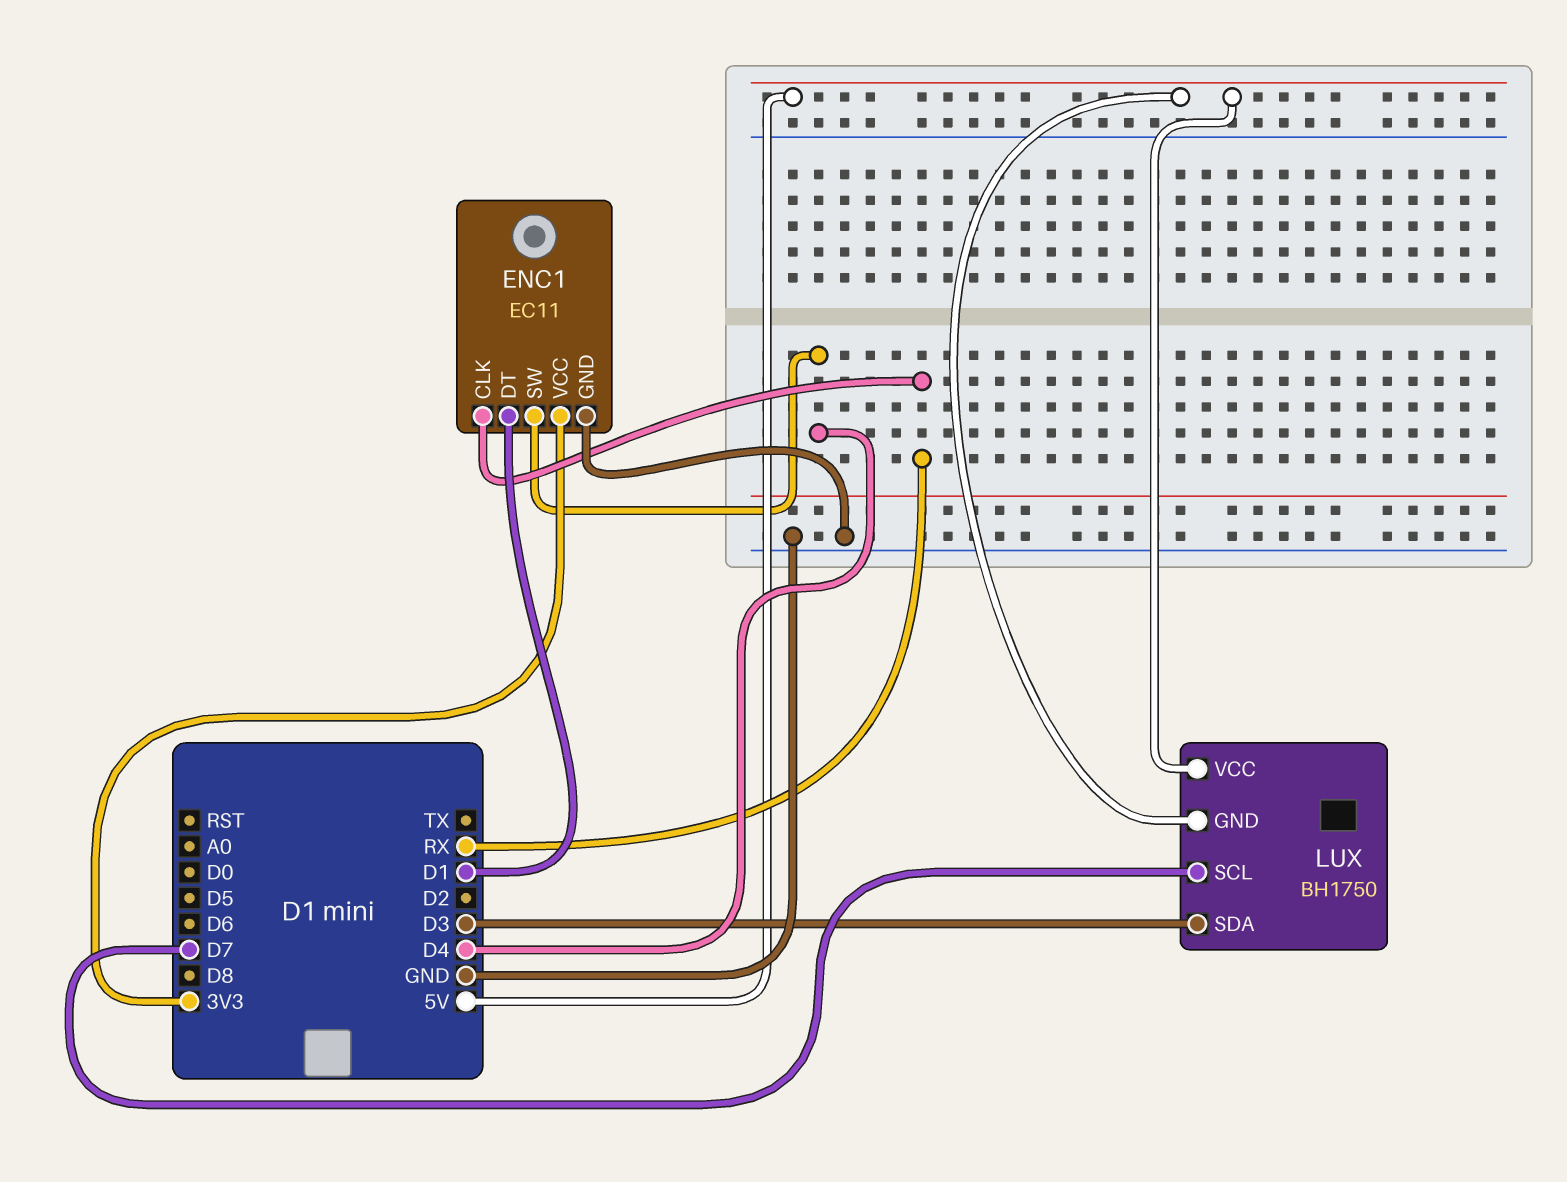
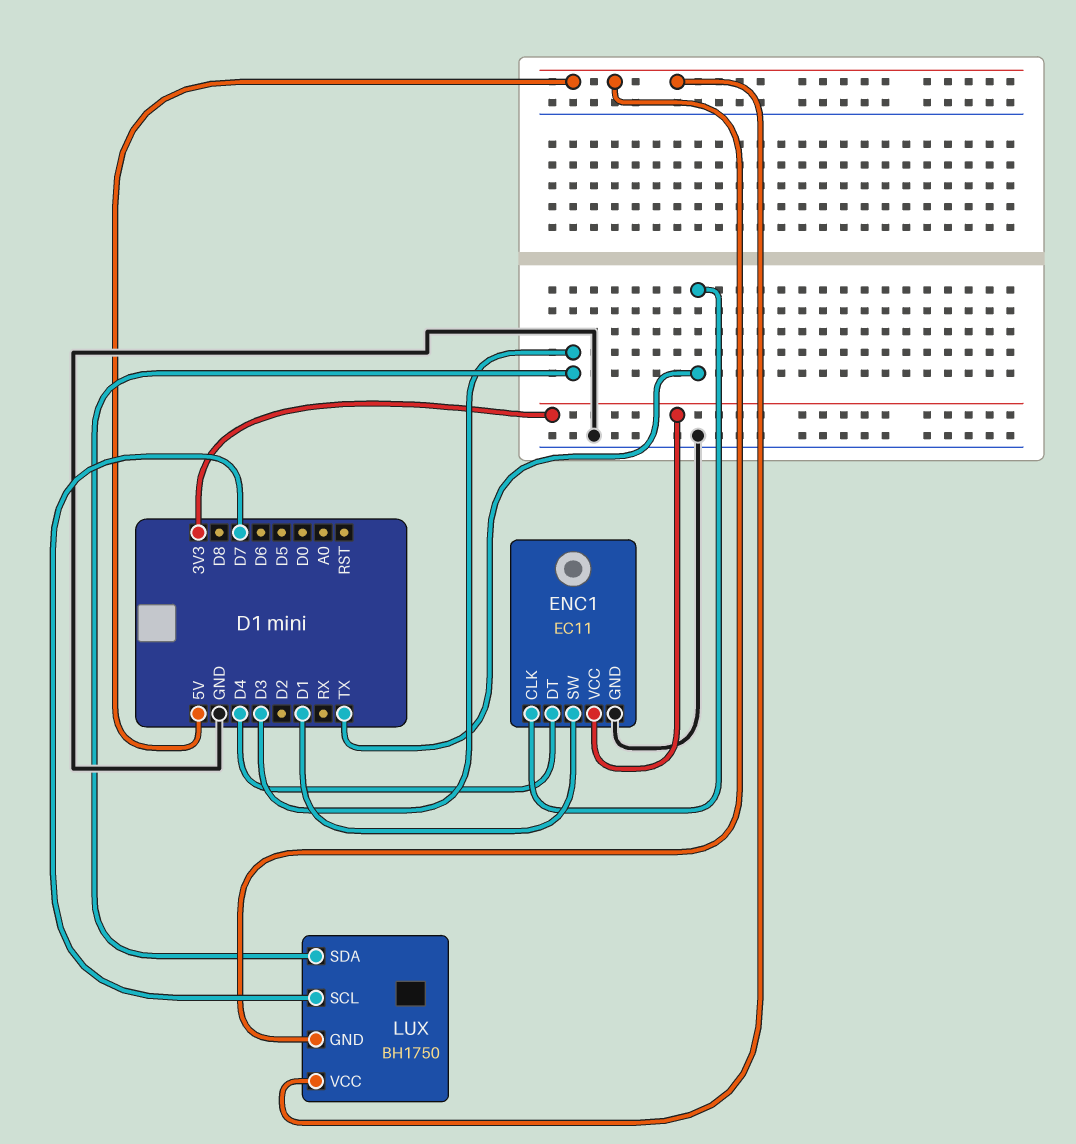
ENC1 pin CLK: RX -> TX
ENC1 pin DT: D1 -> D4
ENC1 pin SW: D4 -> D1

